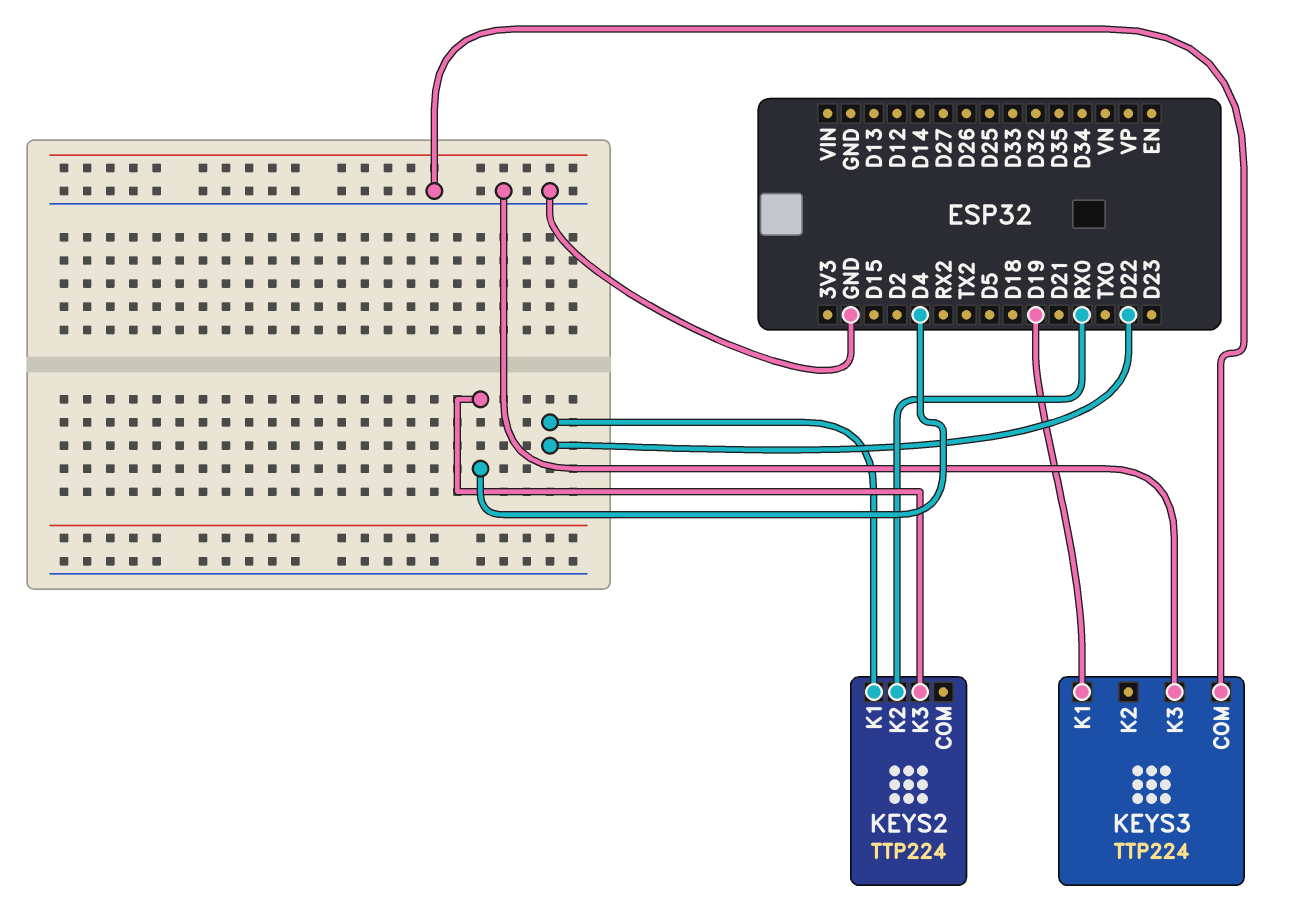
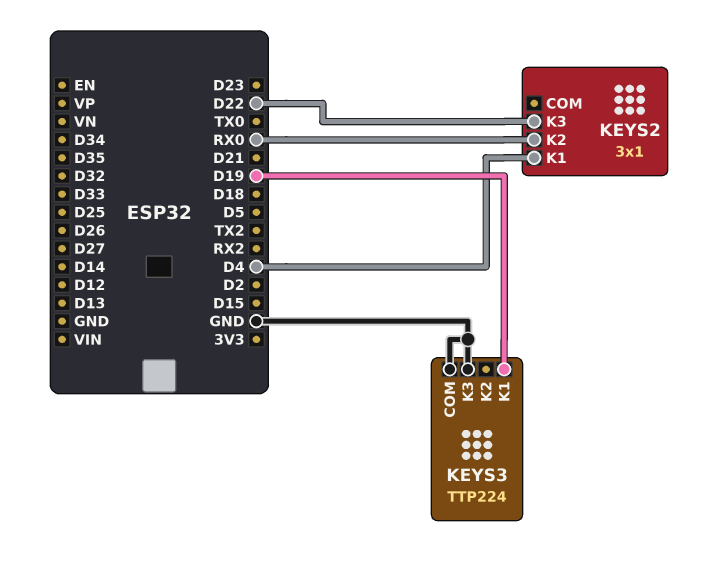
KEYS2: TTP224 -> 3x1
KEYS2 pin K1: D22 -> D4
KEYS2 pin K3: D4 -> D22

